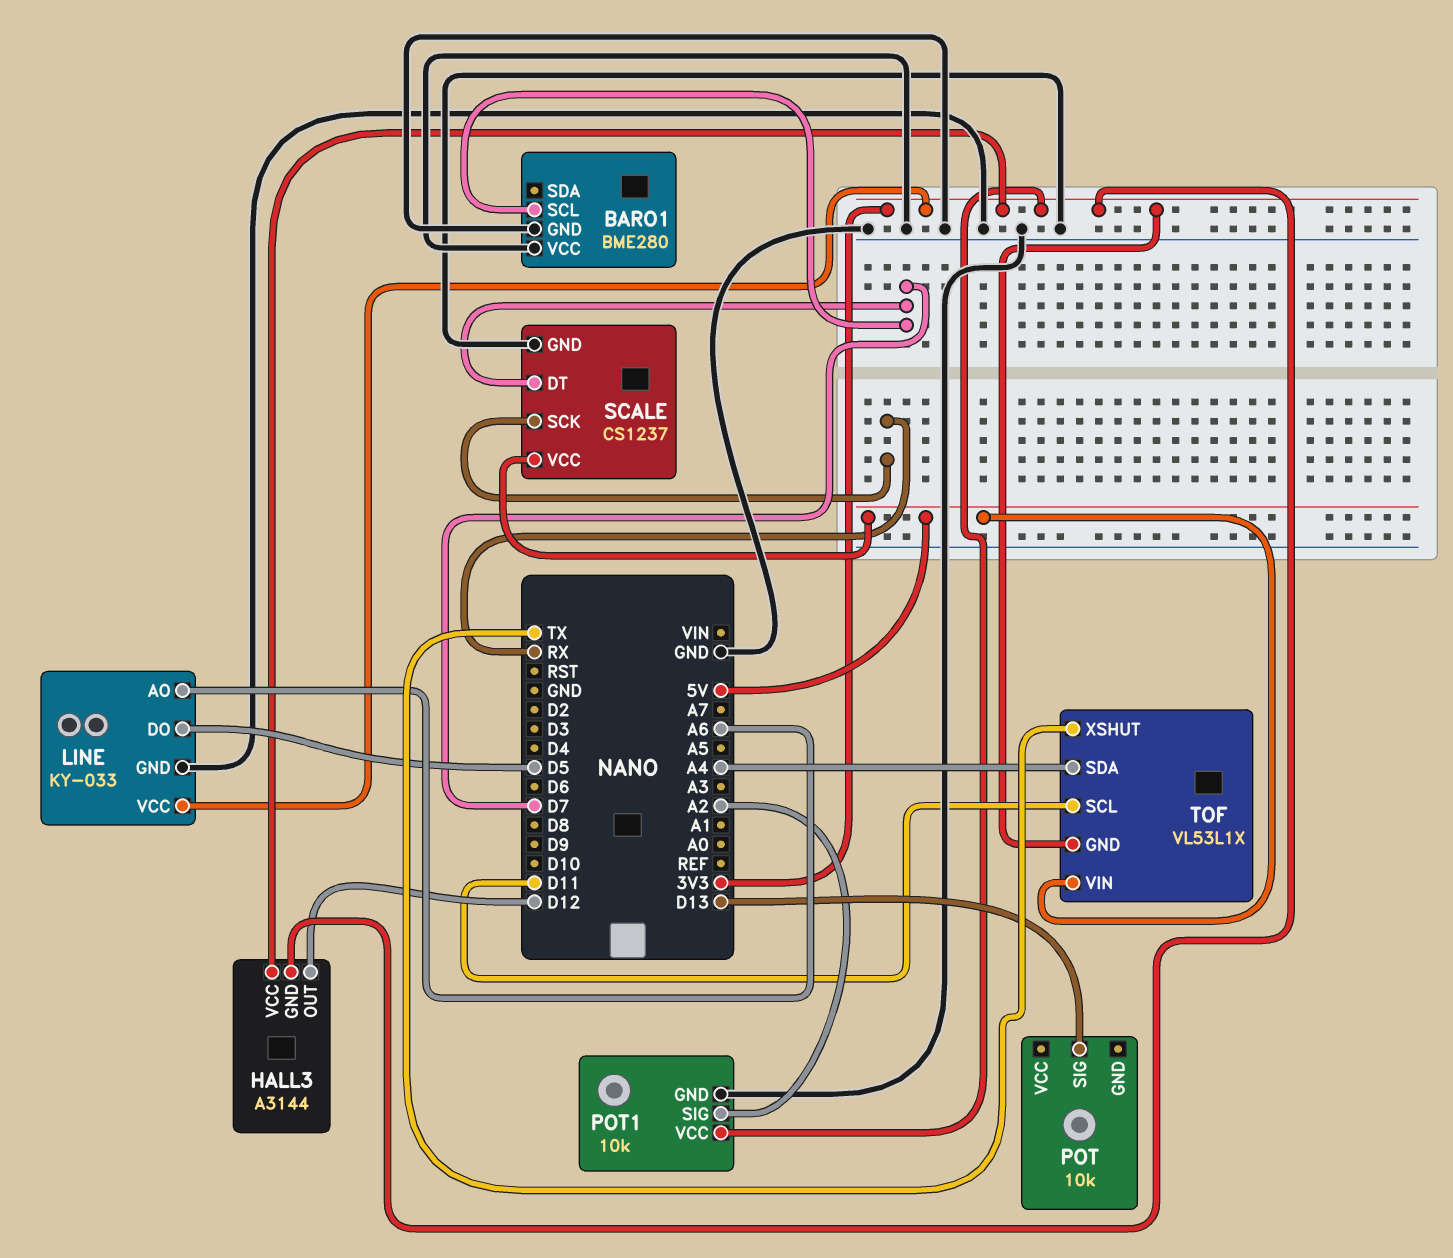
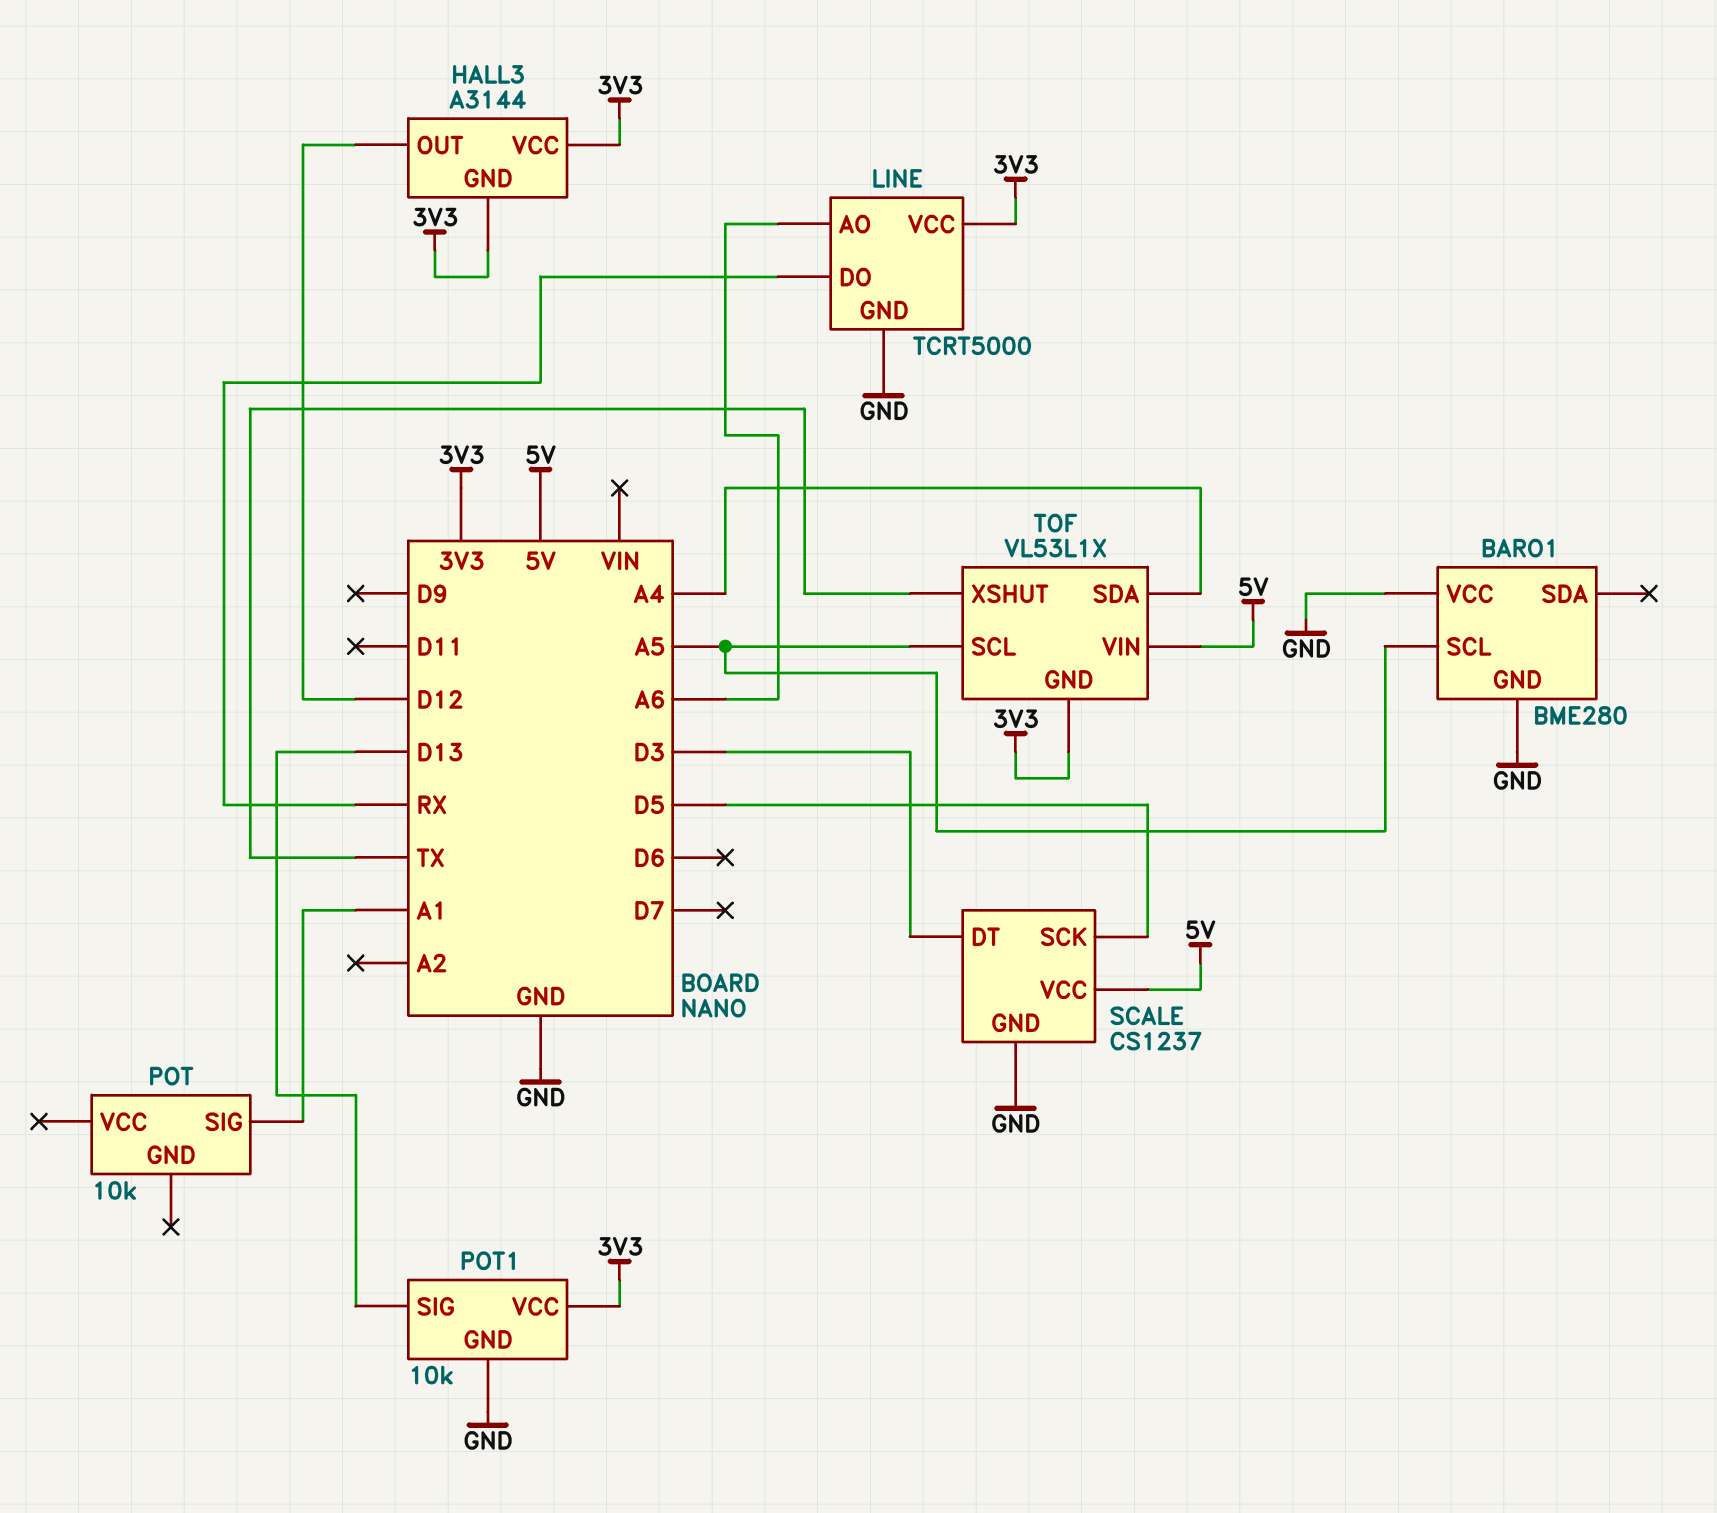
BARO1 pin SCL: D7 -> A5
LINE: KY-033 -> TCRT5000
LINE pin DO: D5 -> RX
POT pin SIG: D13 -> A1
POT1 pin SIG: A2 -> D13
SCALE pin DT: D7 -> D3
SCALE pin SCK: RX -> D5
TOF pin SCL: D11 -> A5

